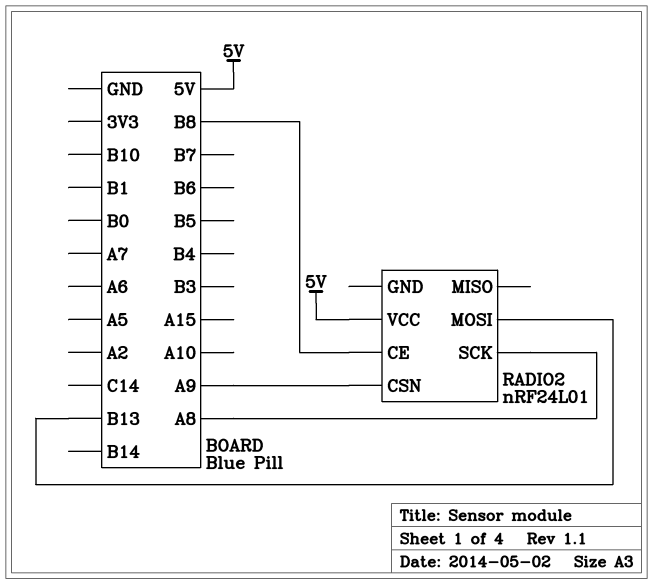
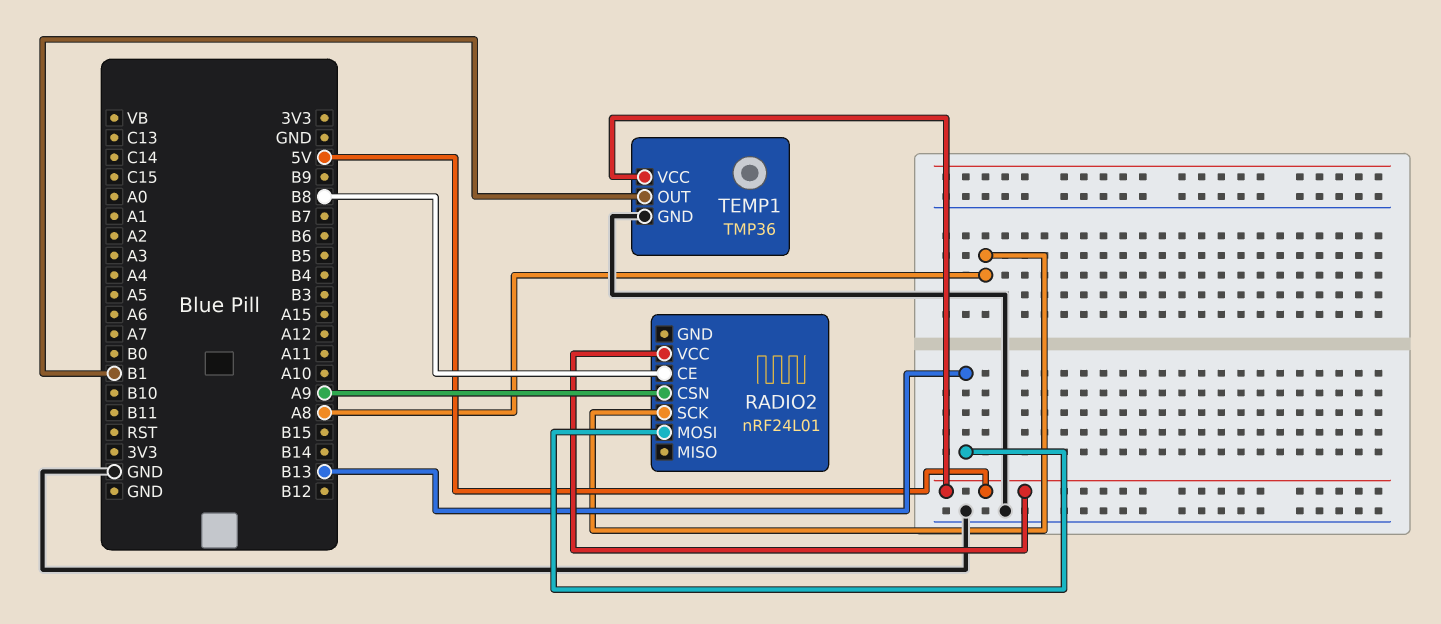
TEMP1: none -> TMP36
TEMP1 pin GND: none -> GND
TEMP1 pin OUT: none -> B1
TEMP1 pin VCC: none -> 5V

